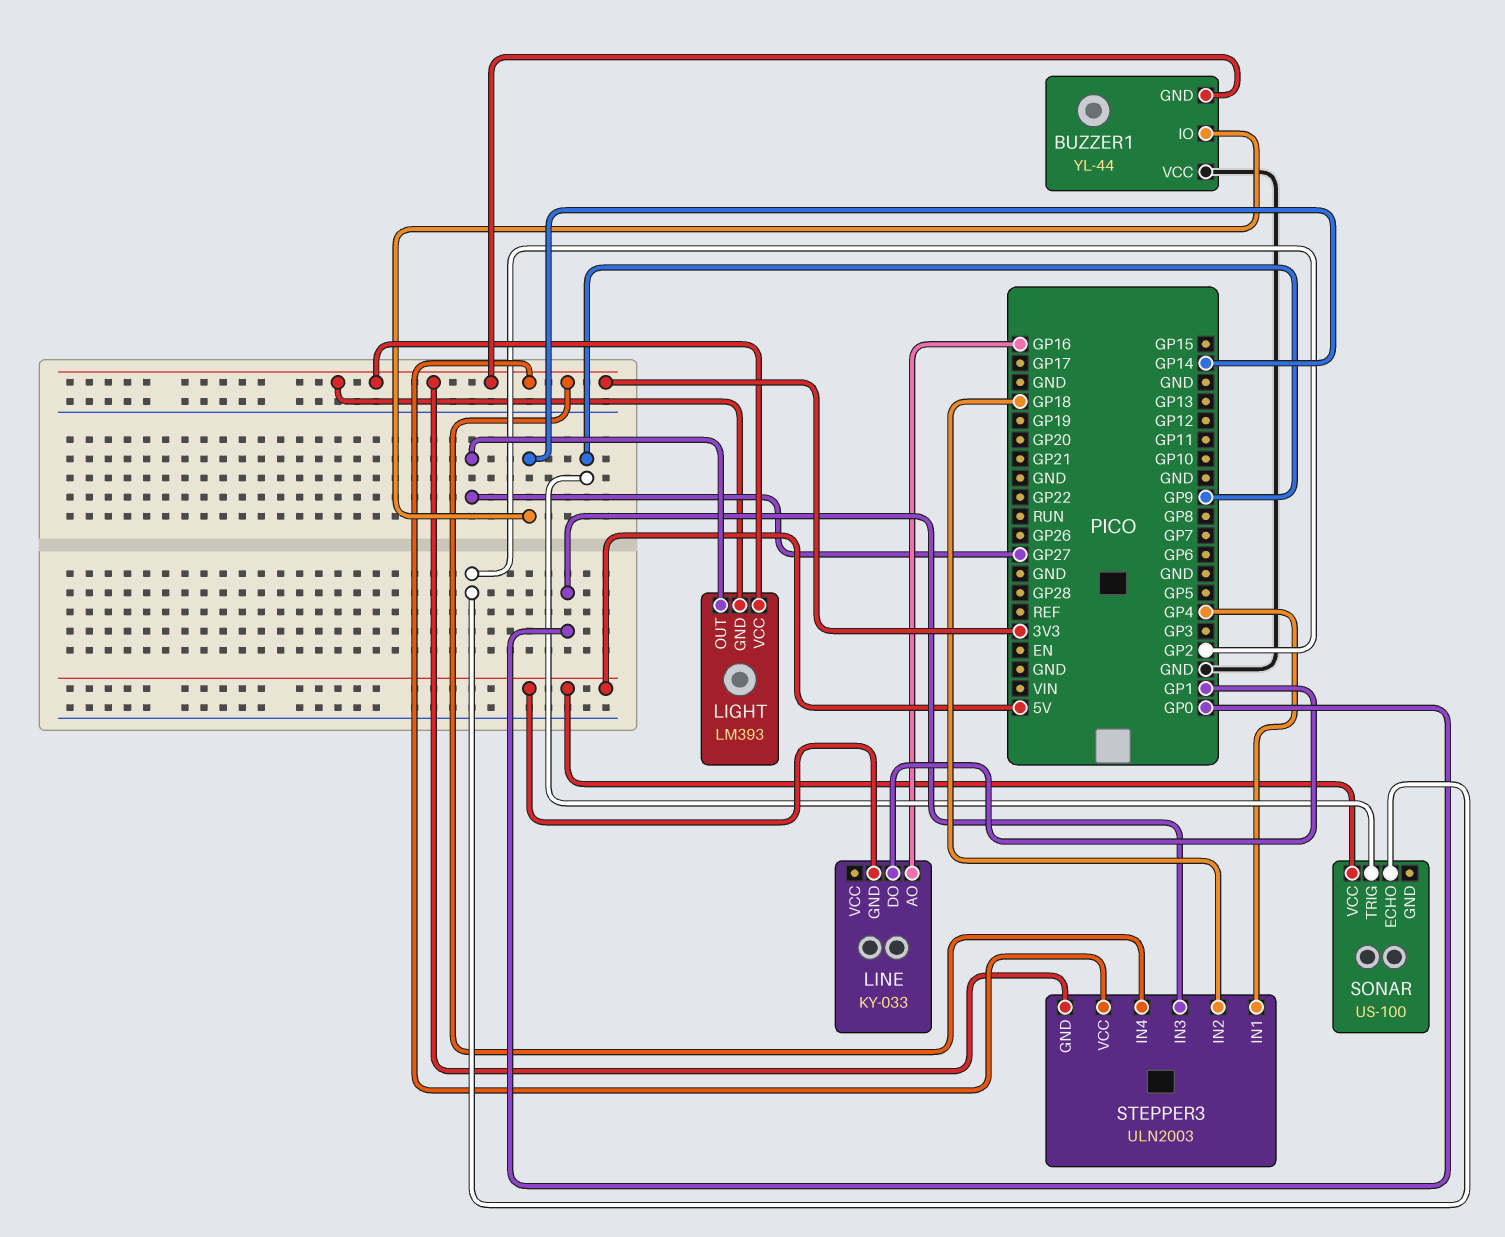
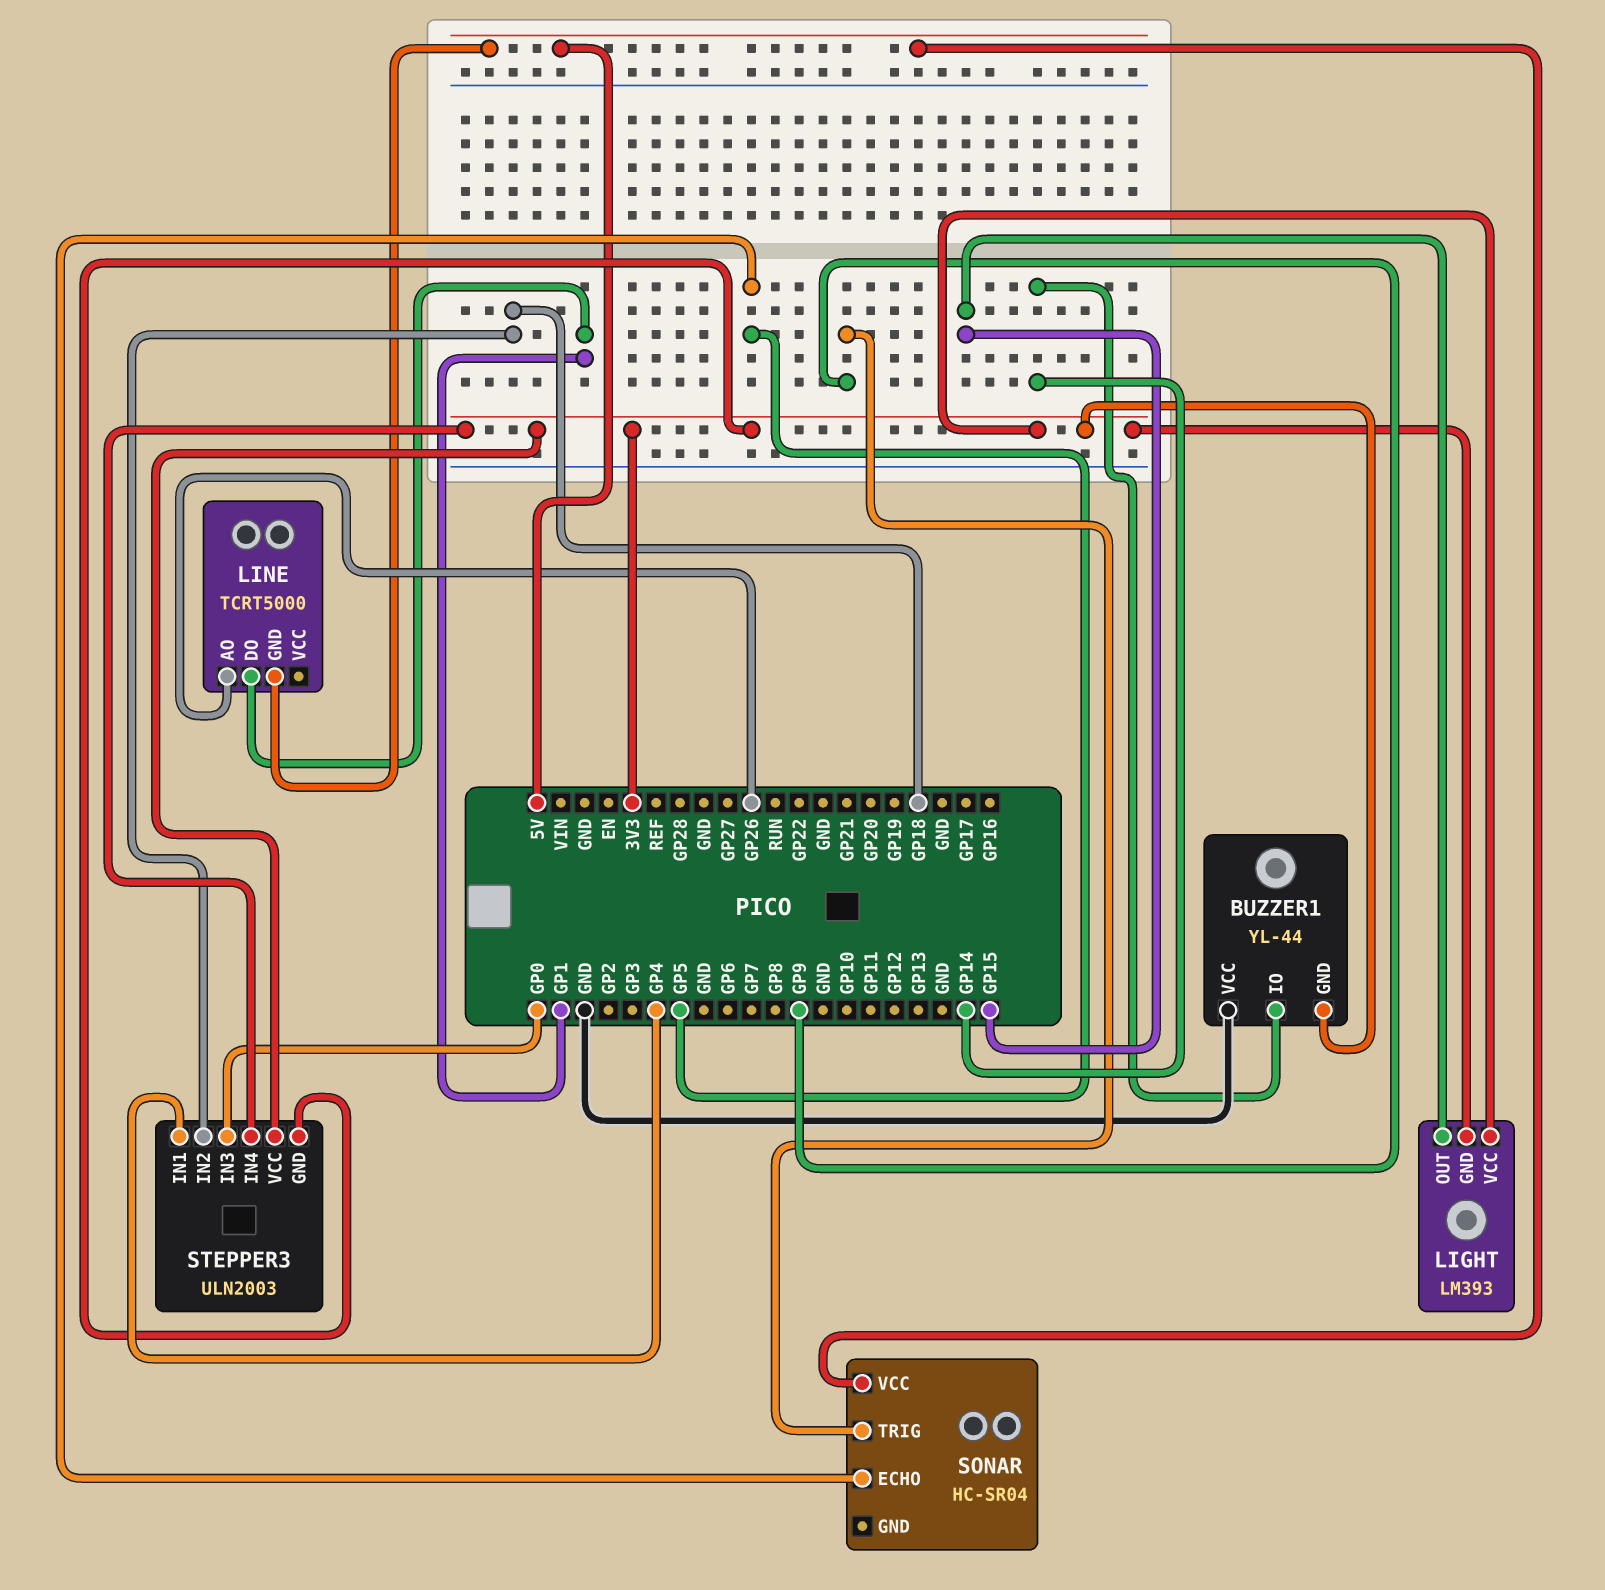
LIGHT pin OUT: GP27 -> GP15
LINE: KY-033 -> TCRT5000
LINE pin AO: GP16 -> GP26
SONAR: US-100 -> HC-SR04
SONAR pin ECHO: GP2 -> GP5

